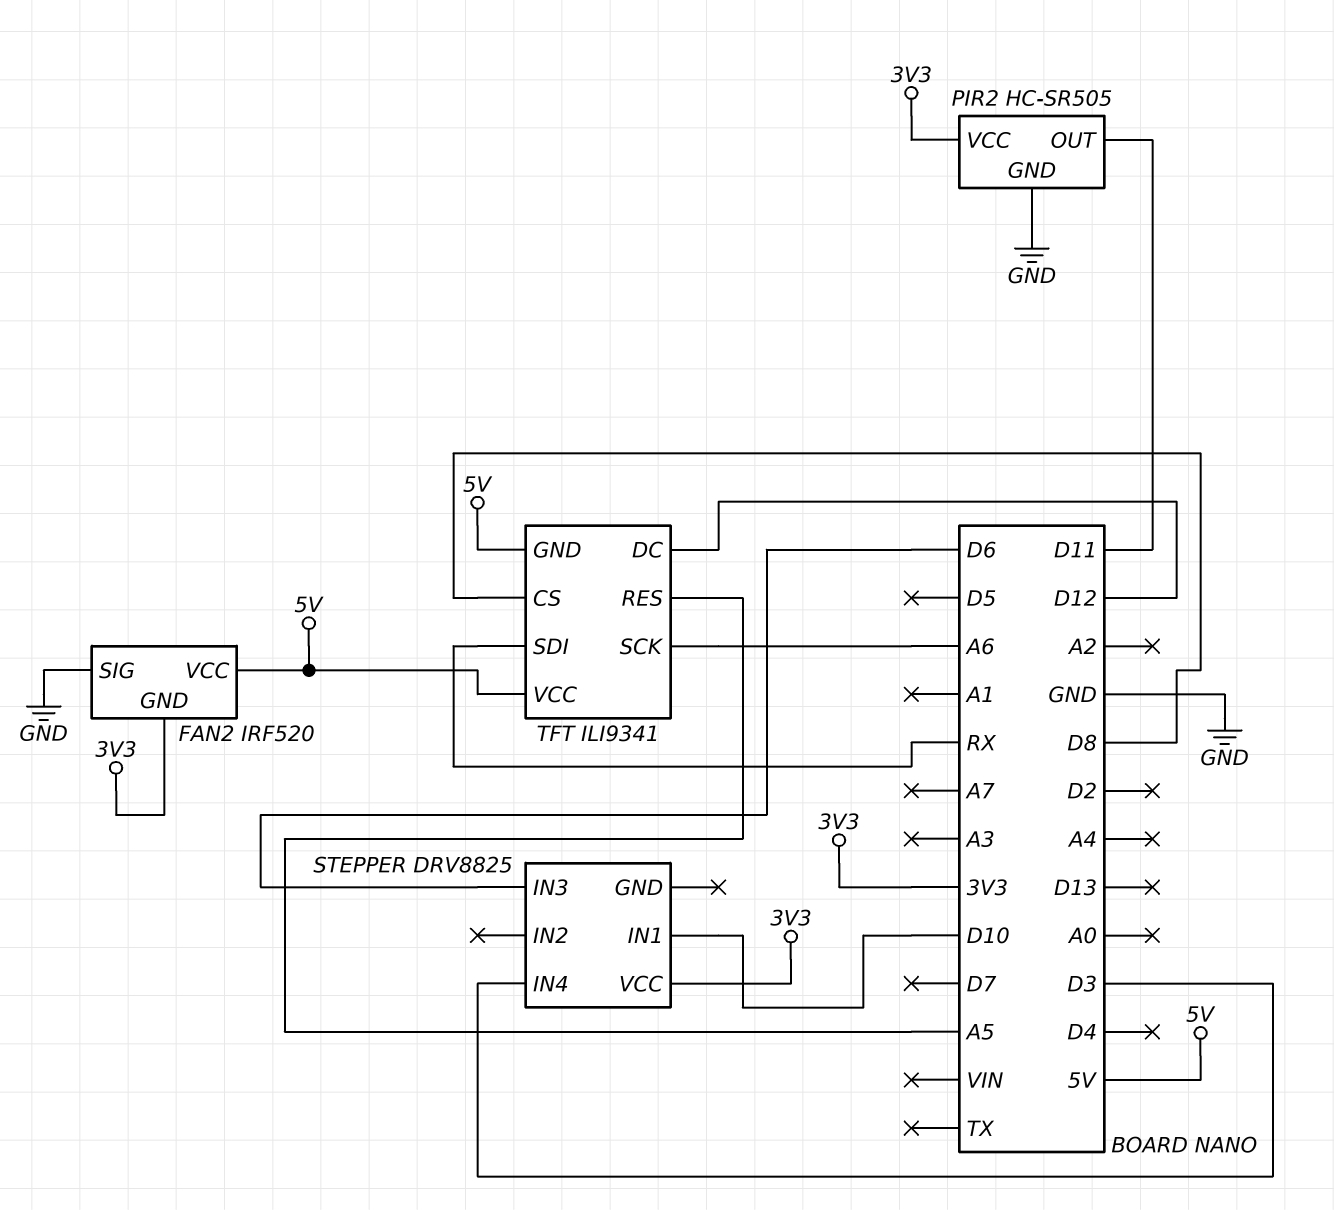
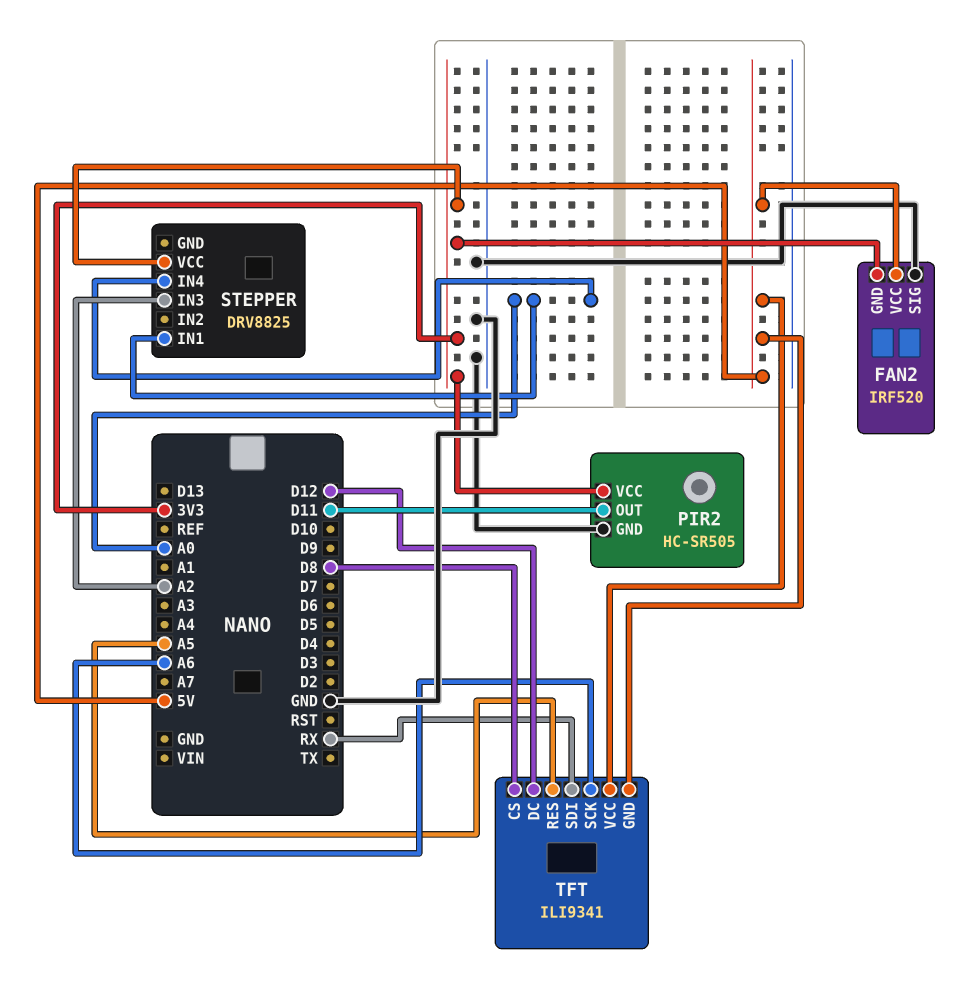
STEPPER pin IN1: D10 -> A0
STEPPER pin IN3: D6 -> A2
STEPPER pin IN4: D3 -> A0

